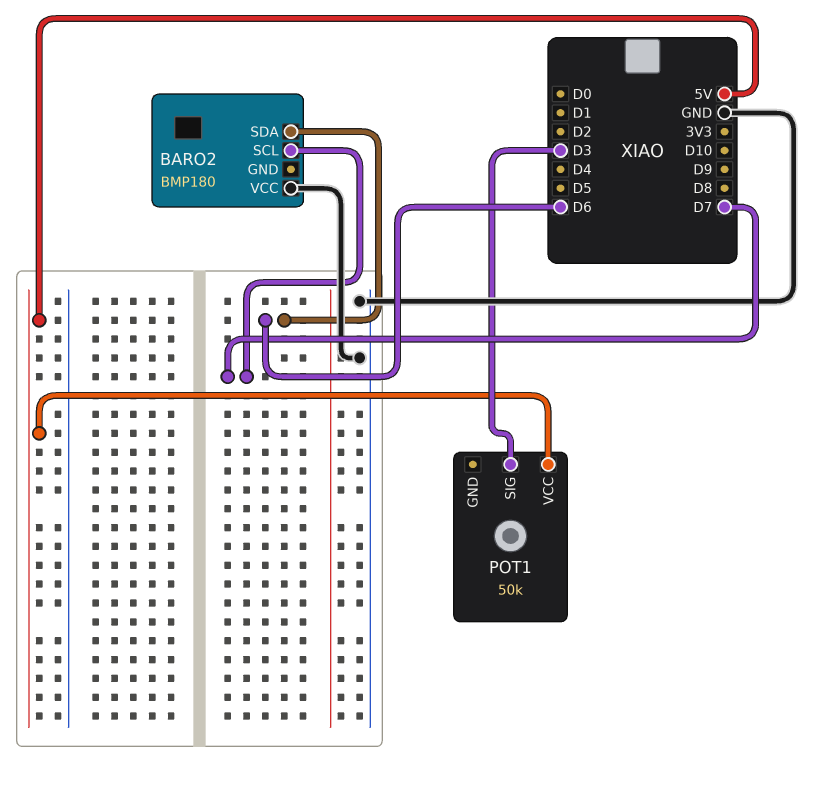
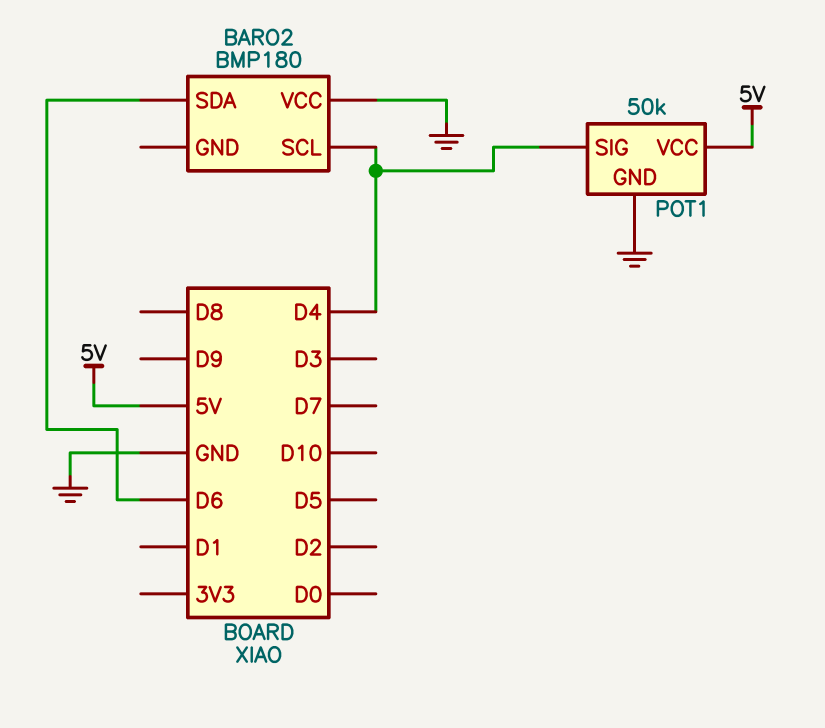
BARO2 pin SCL: D7 -> D4
POT1 pin GND: none -> GND
POT1 pin SIG: D3 -> D4

